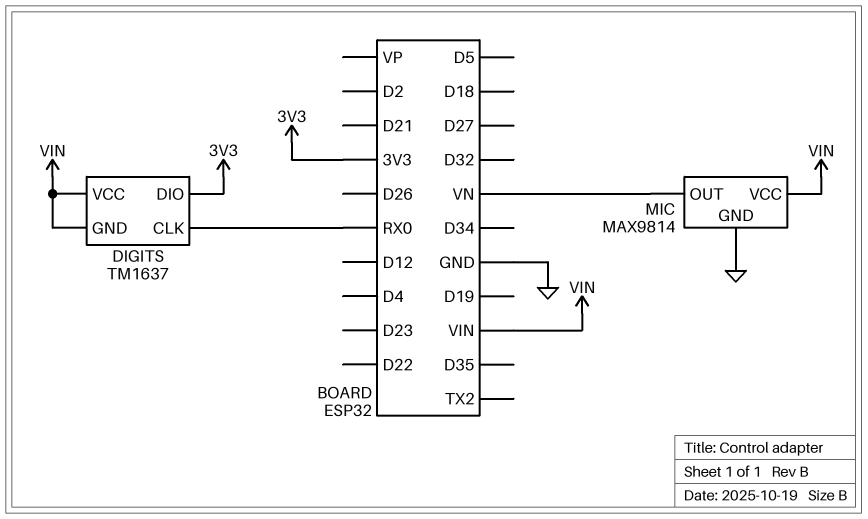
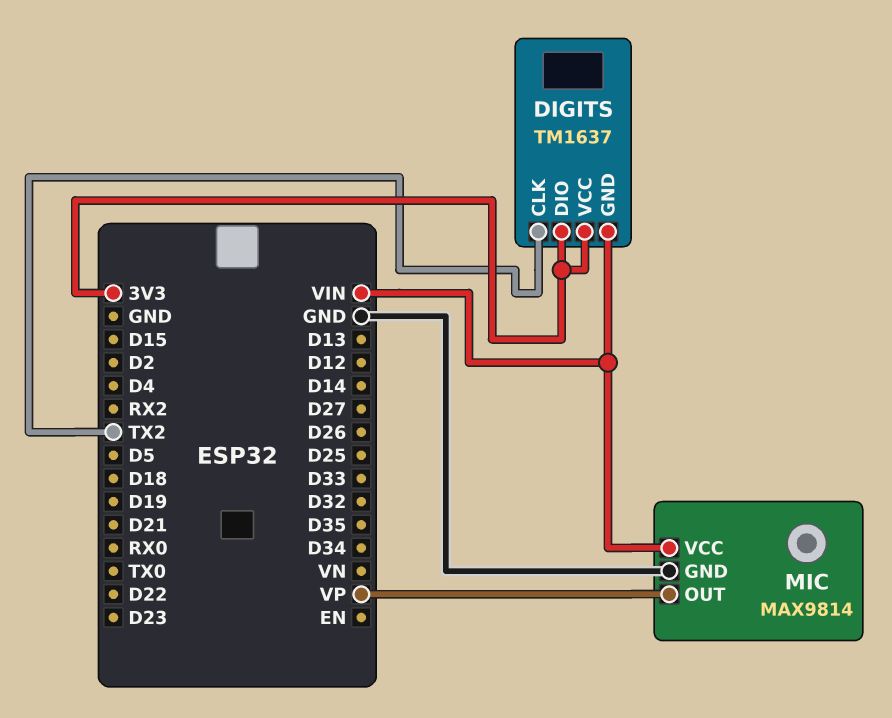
DIGITS pin CLK: RX0 -> TX2
DIGITS pin VCC: VIN -> 3V3
MIC pin OUT: VN -> VP

